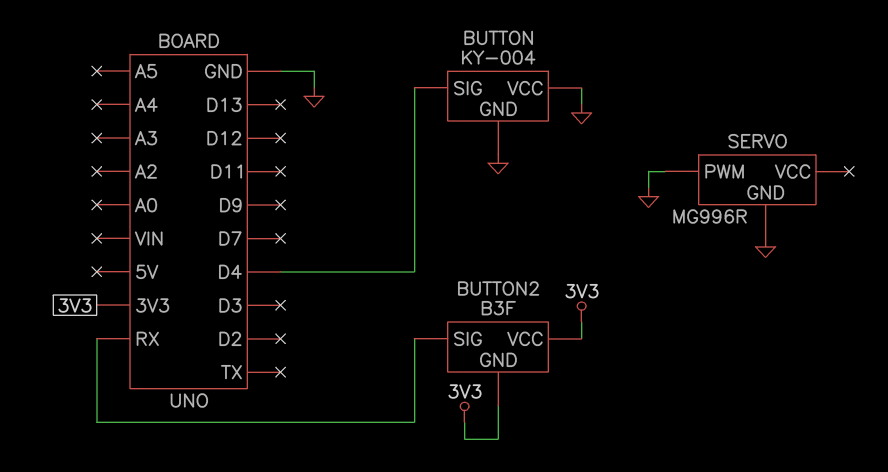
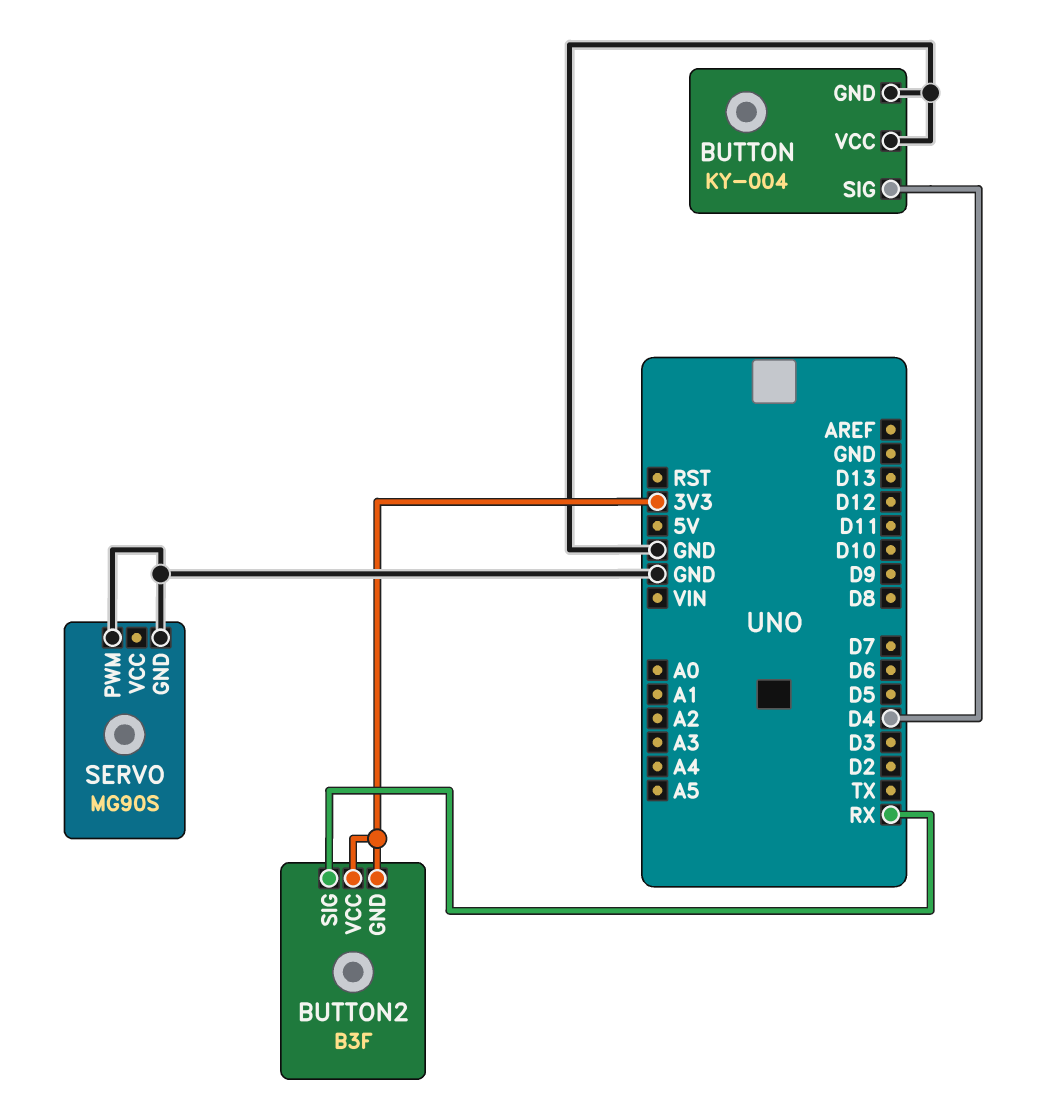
SERVO: MG996R -> MG90S

